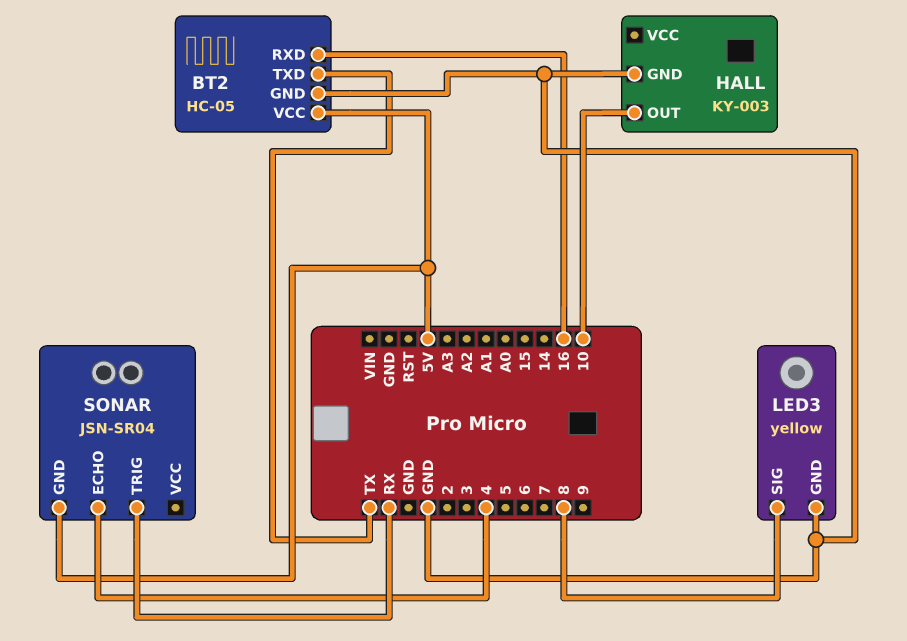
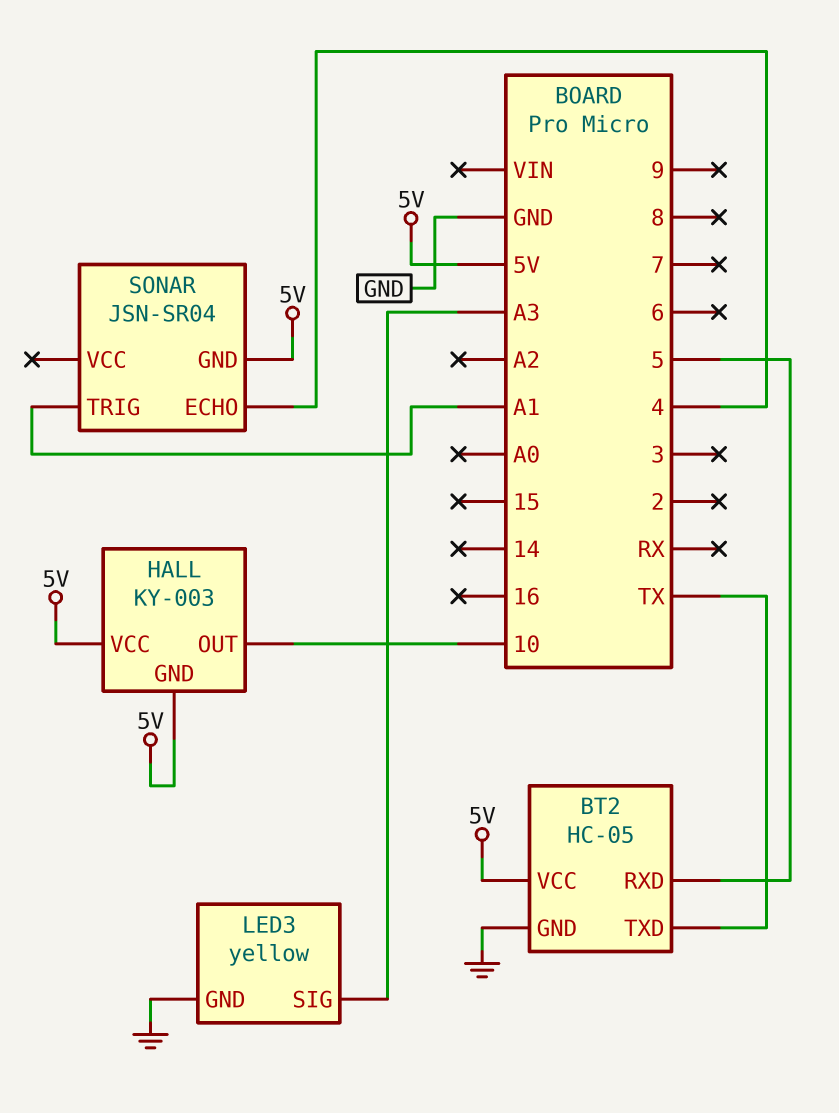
BT2 pin RXD: 16 -> 5
HALL pin GND: GND -> 5V
HALL pin VCC: none -> 5V
LED3 pin SIG: 8 -> A3
SONAR pin TRIG: RX -> A1

